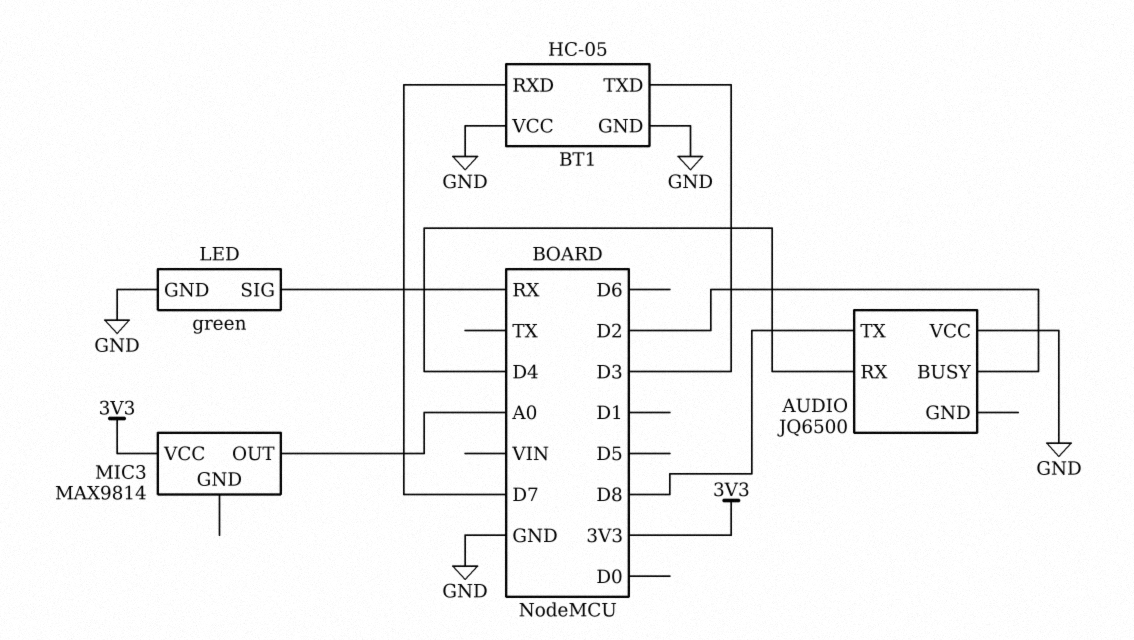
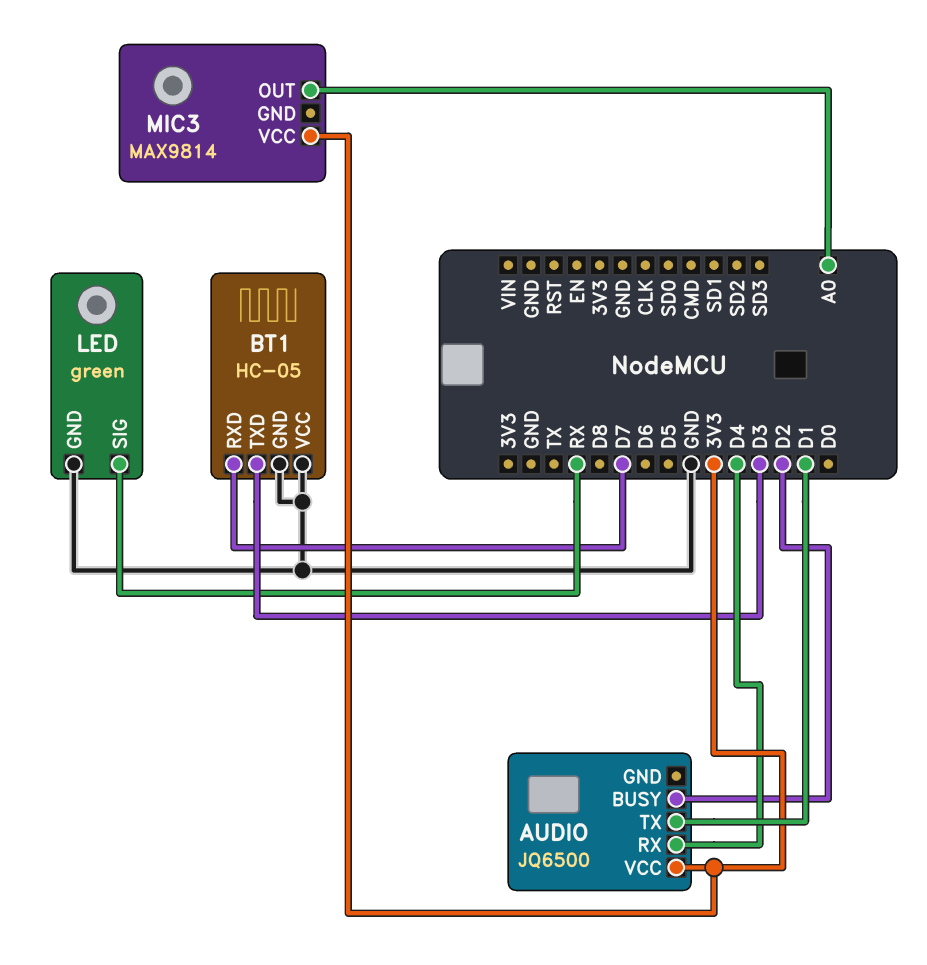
AUDIO pin TX: D8 -> D1
AUDIO pin VCC: GND -> 3V3

